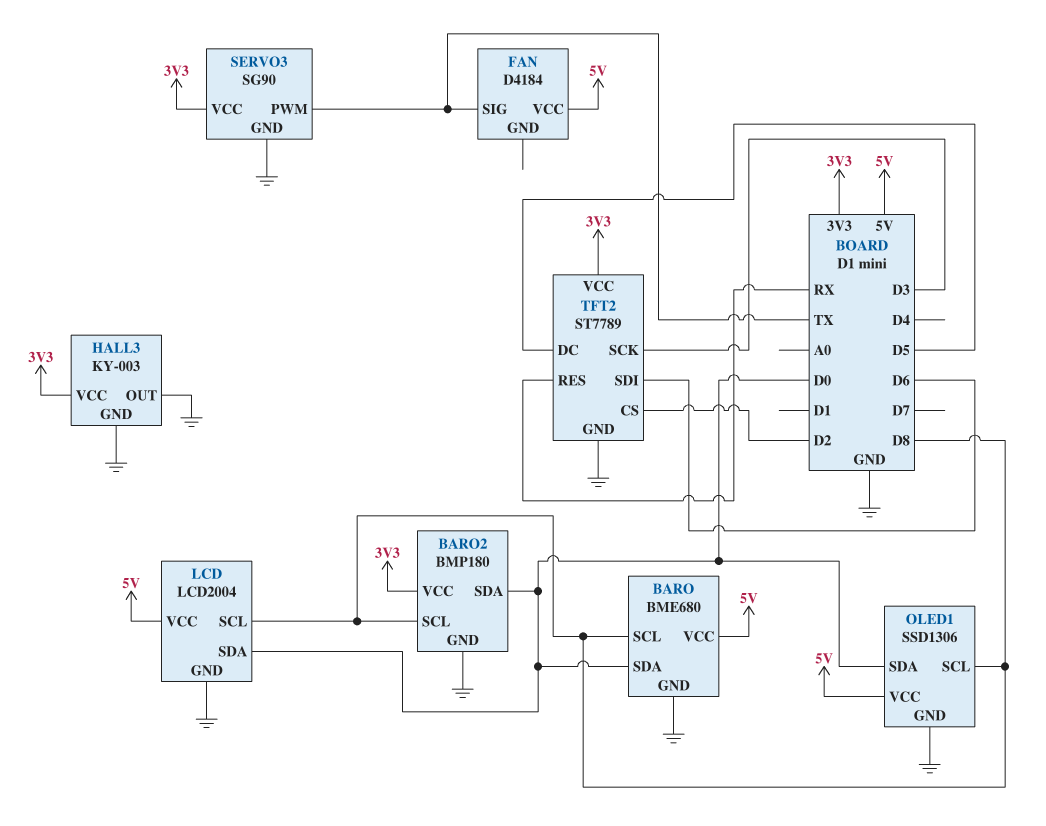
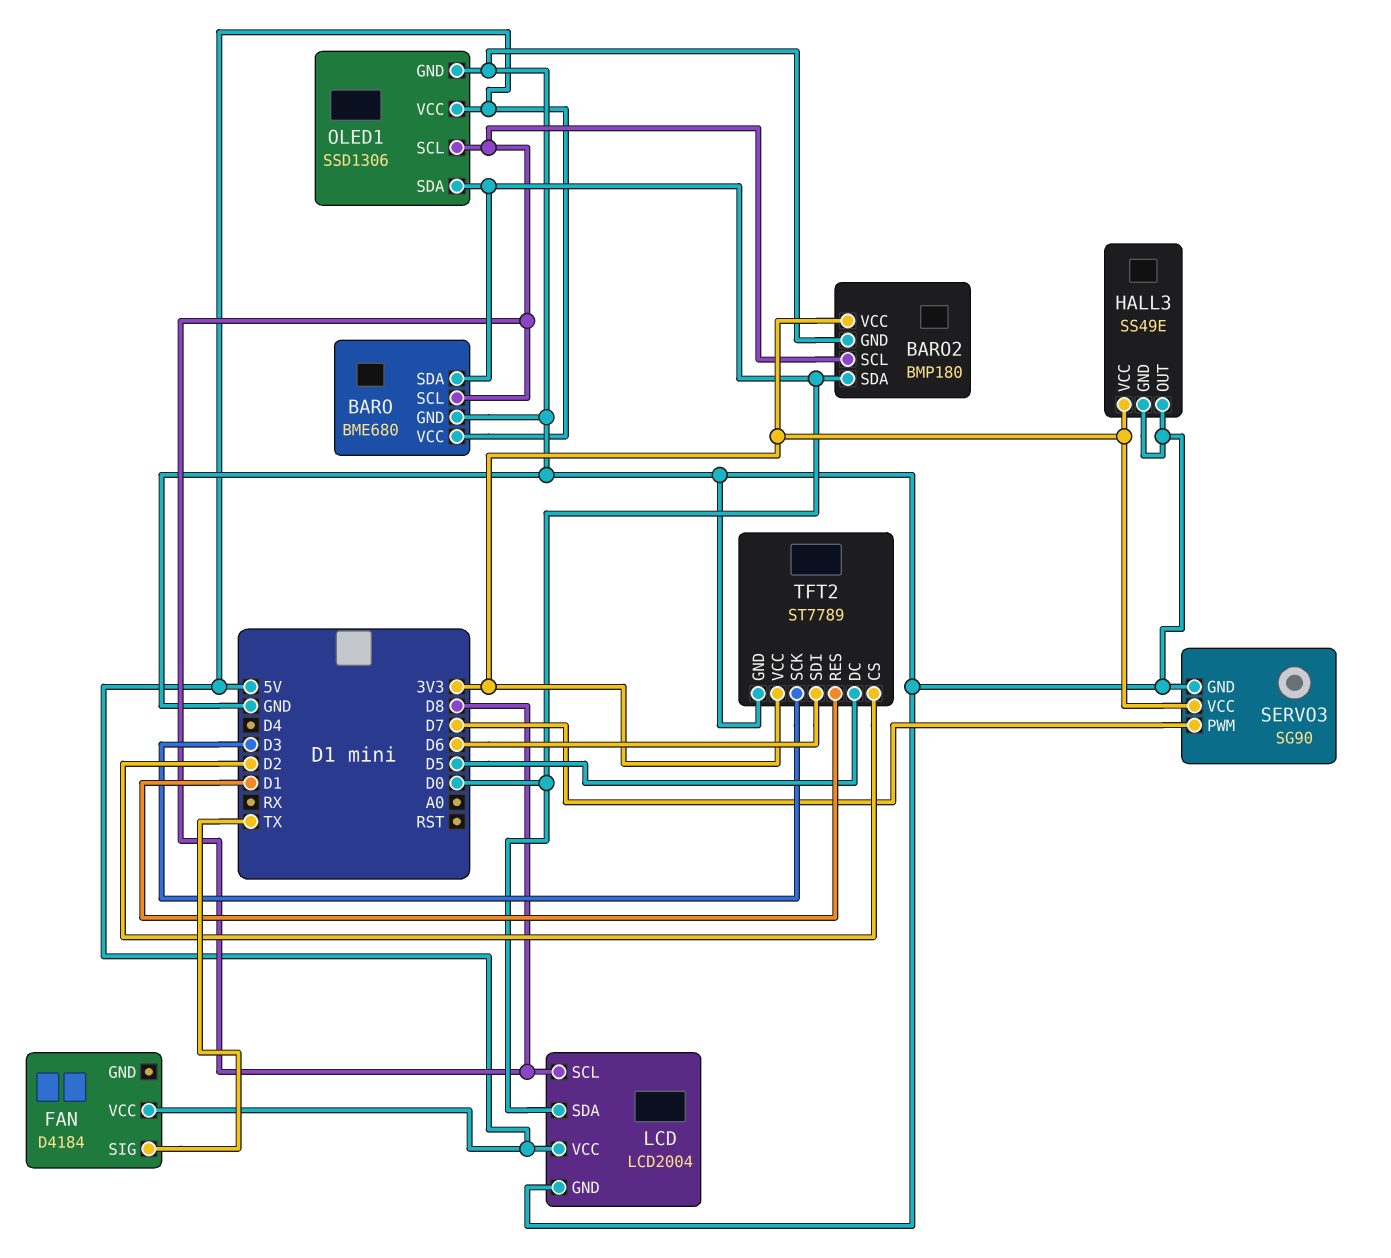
HALL3: KY-003 -> SS49E
SERVO3 pin PWM: TX -> D7
TFT2 pin RES: RX -> D1

